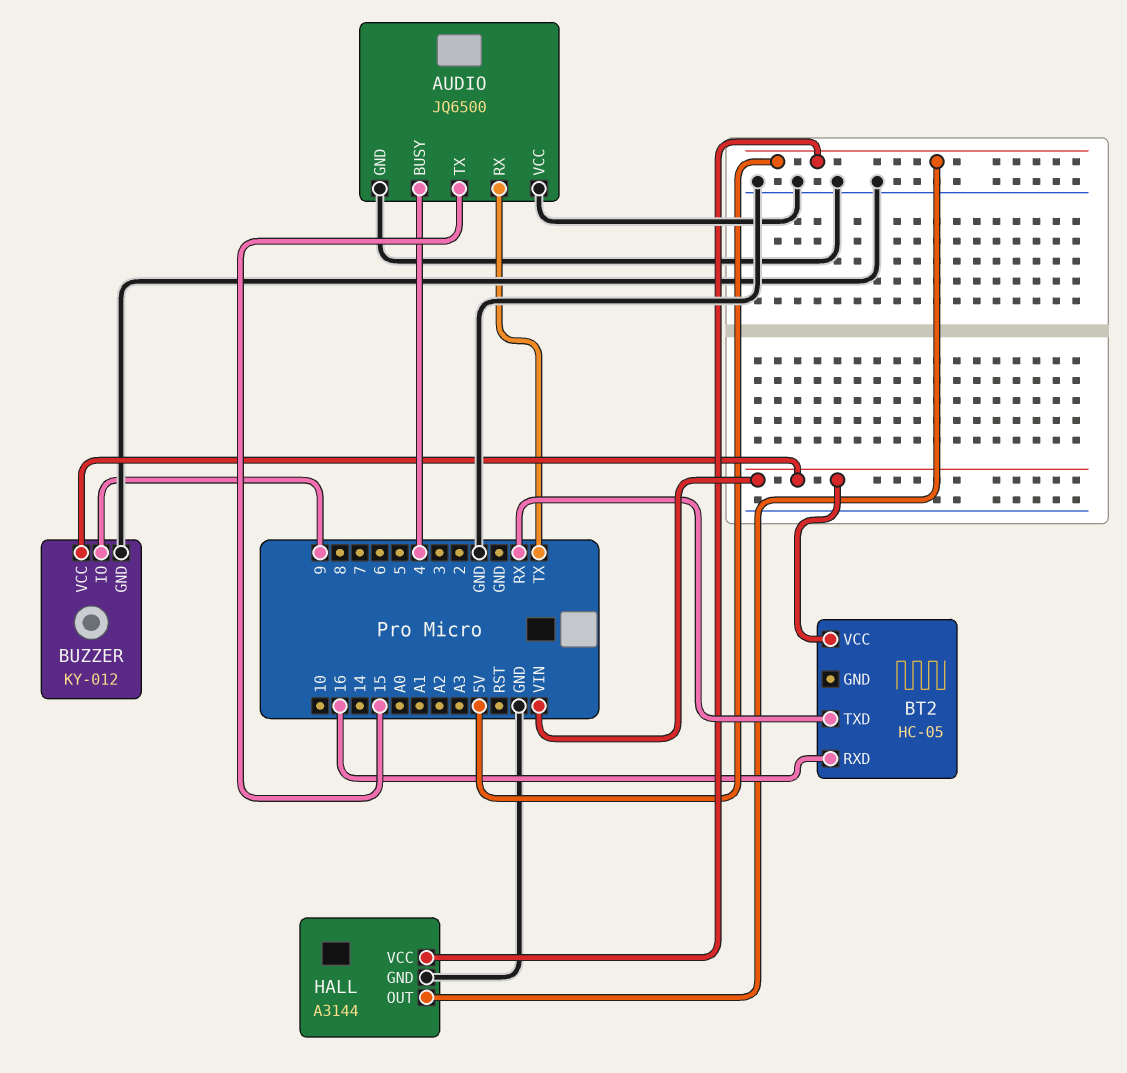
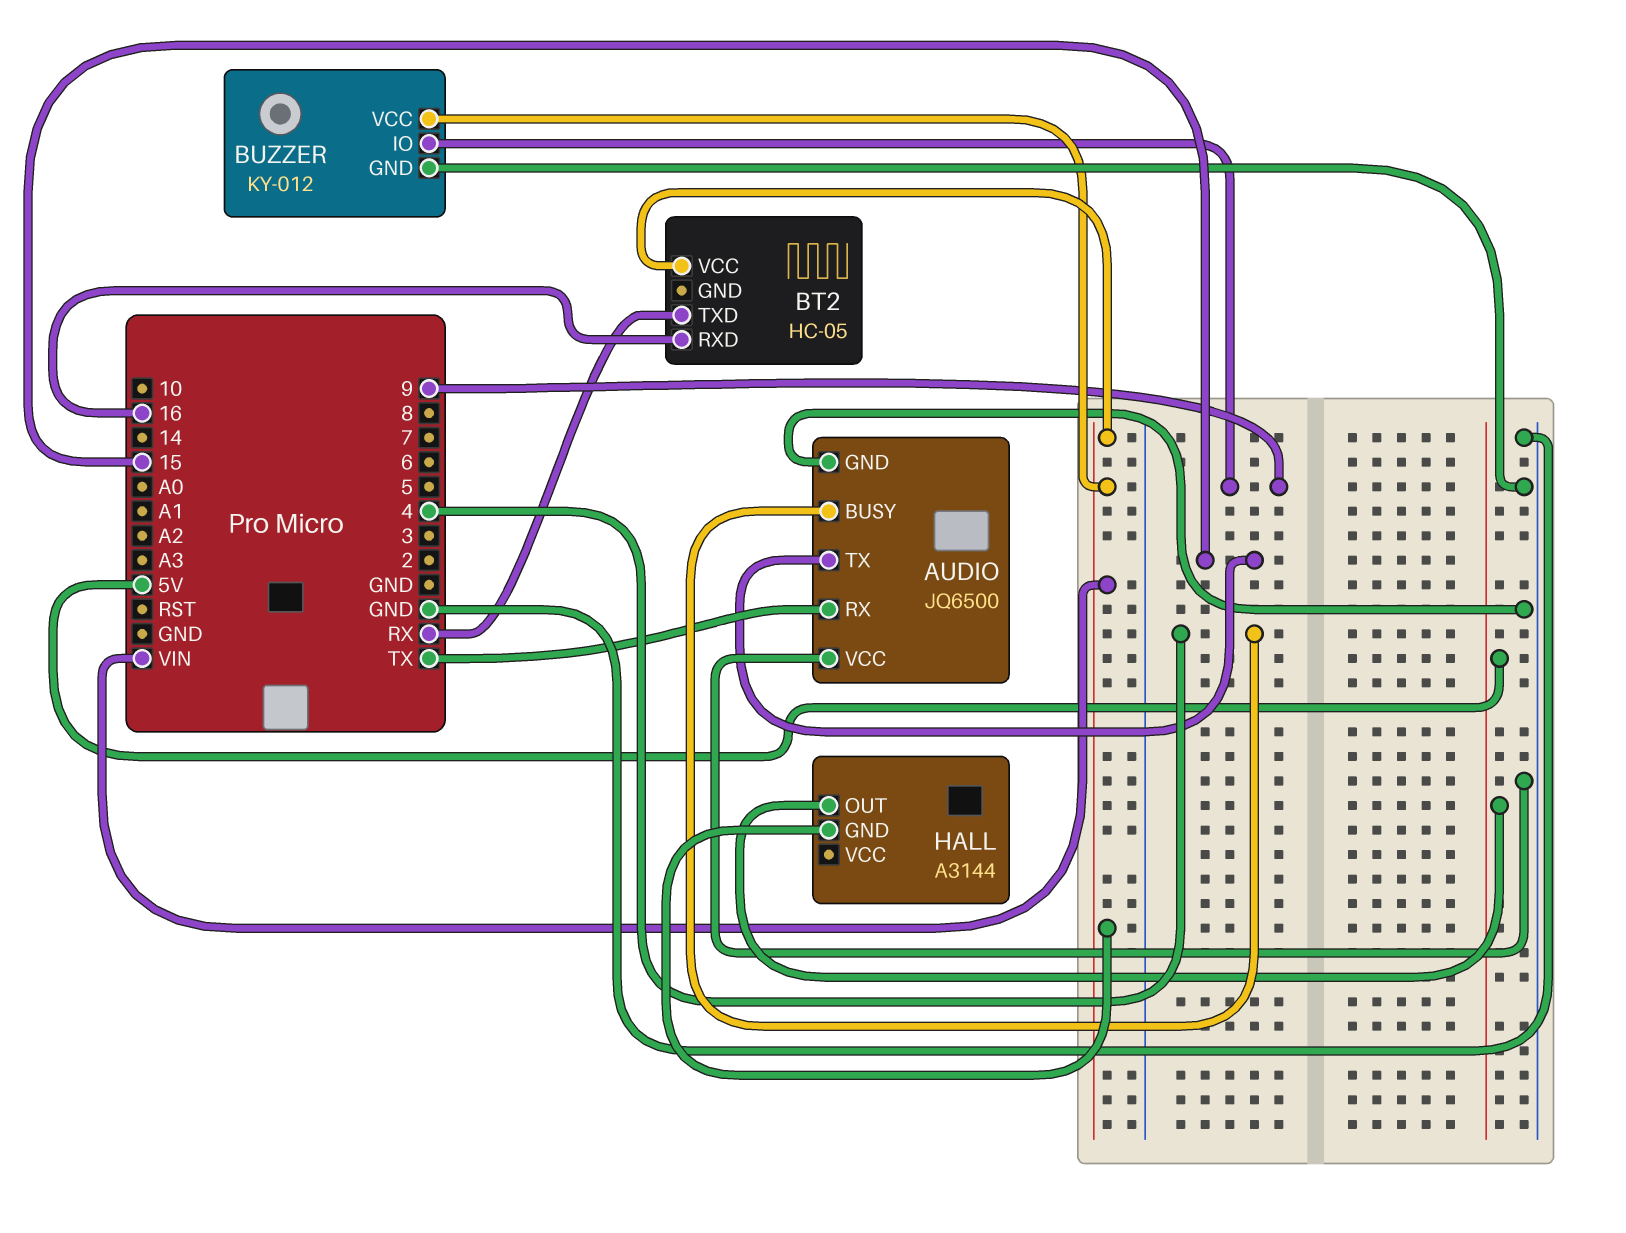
HALL pin GND: GND -> VIN
HALL pin VCC: 5V -> none

